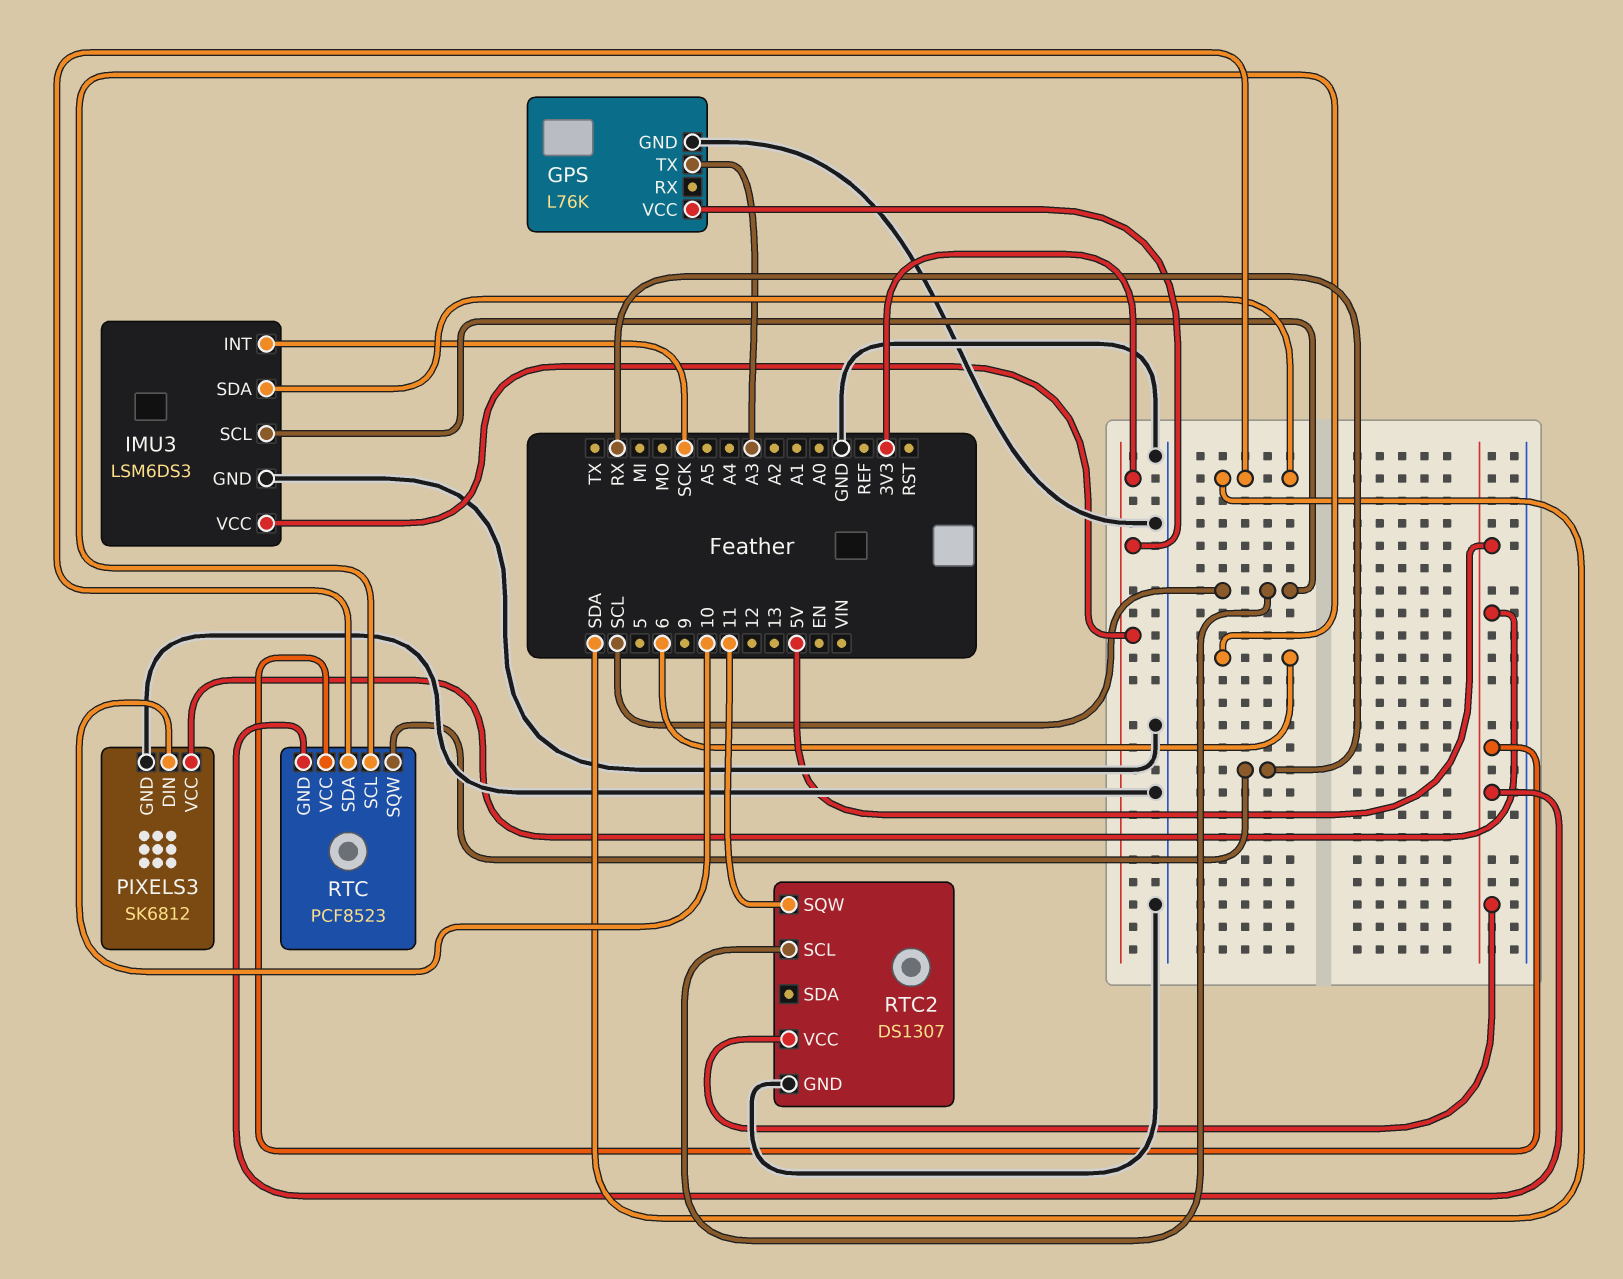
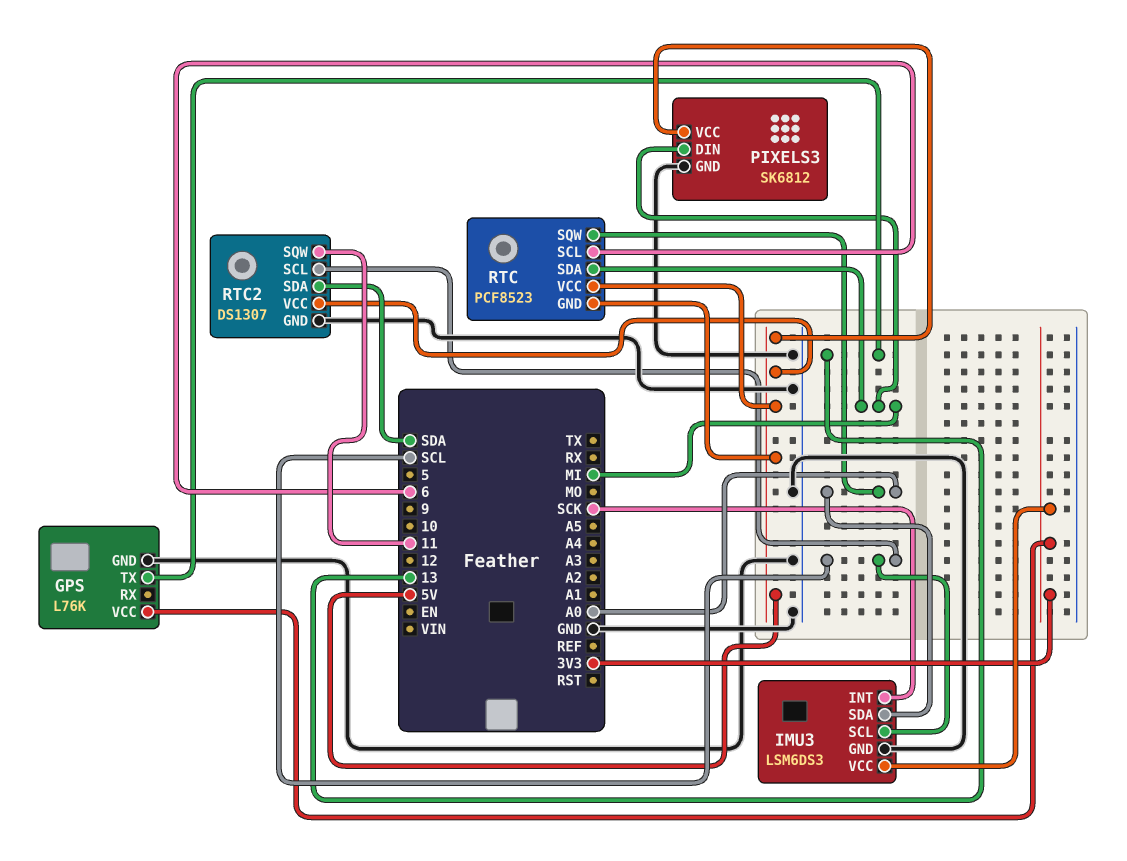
GPS pin TX: A3 -> 13
IMU3 pin SDA: SDA -> A0
PIXELS3 pin DIN: 10 -> MI
RTC pin SDA: SDA -> MI
RTC pin SQW: RX -> A0
RTC2 pin SDA: none -> SDA

